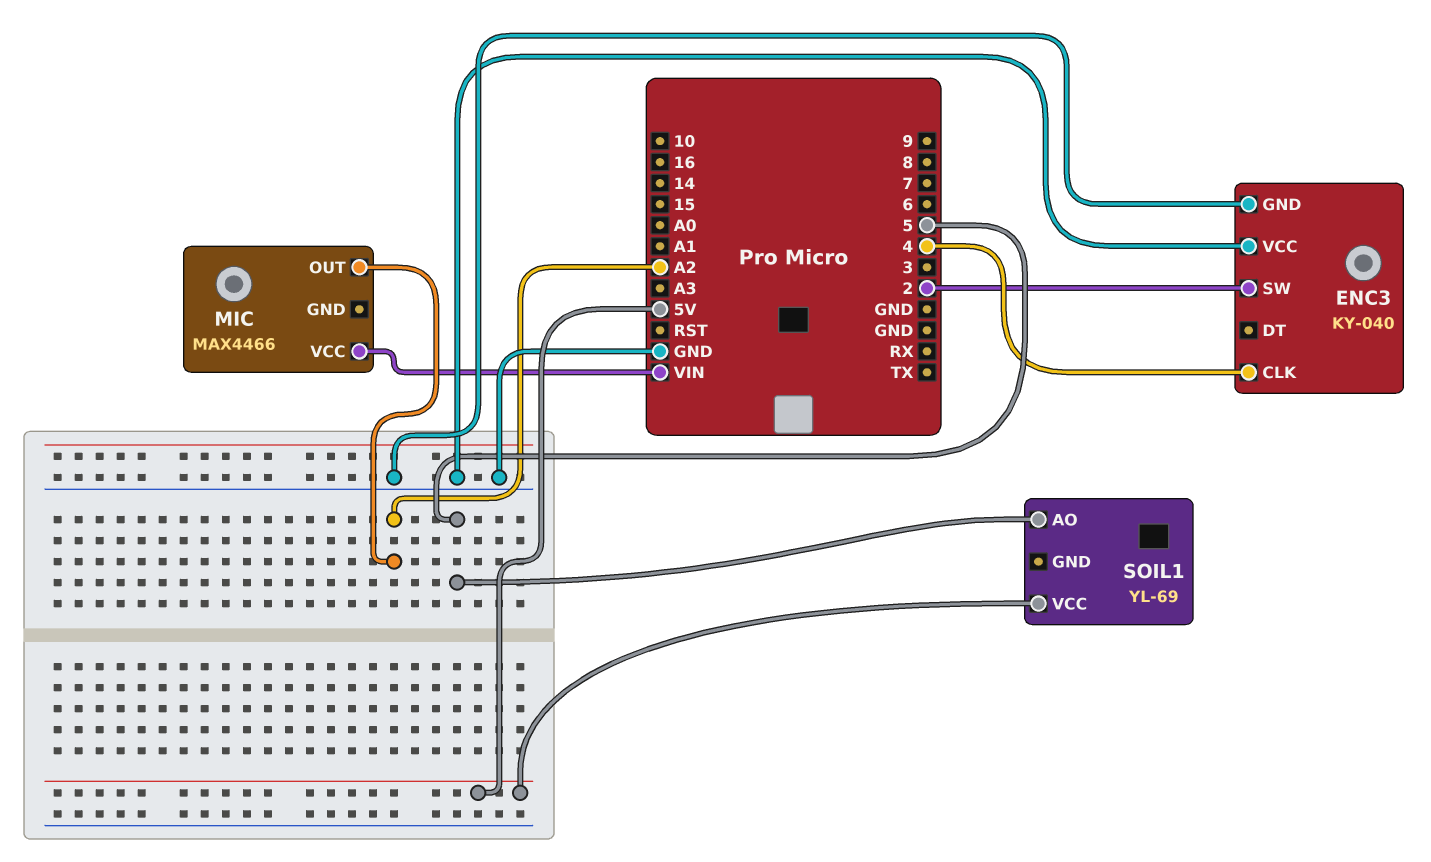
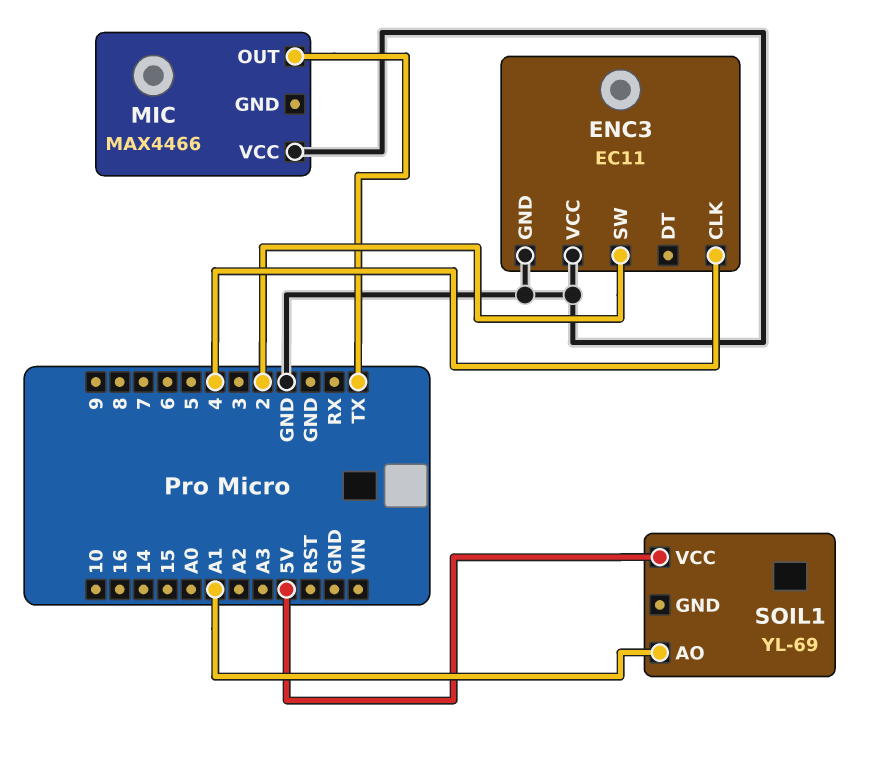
ENC3: KY-040 -> EC11
MIC pin OUT: A2 -> TX
MIC pin VCC: VIN -> GND
SOIL1 pin AO: 5 -> A1

